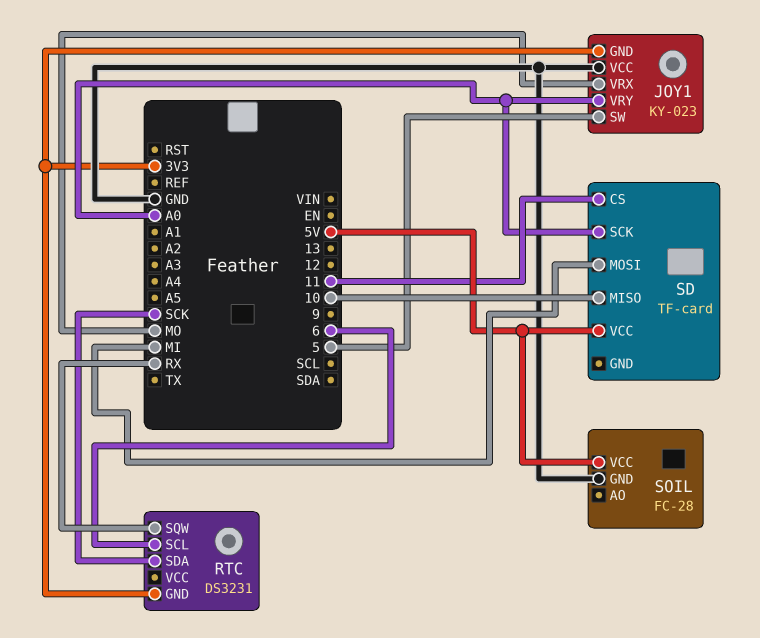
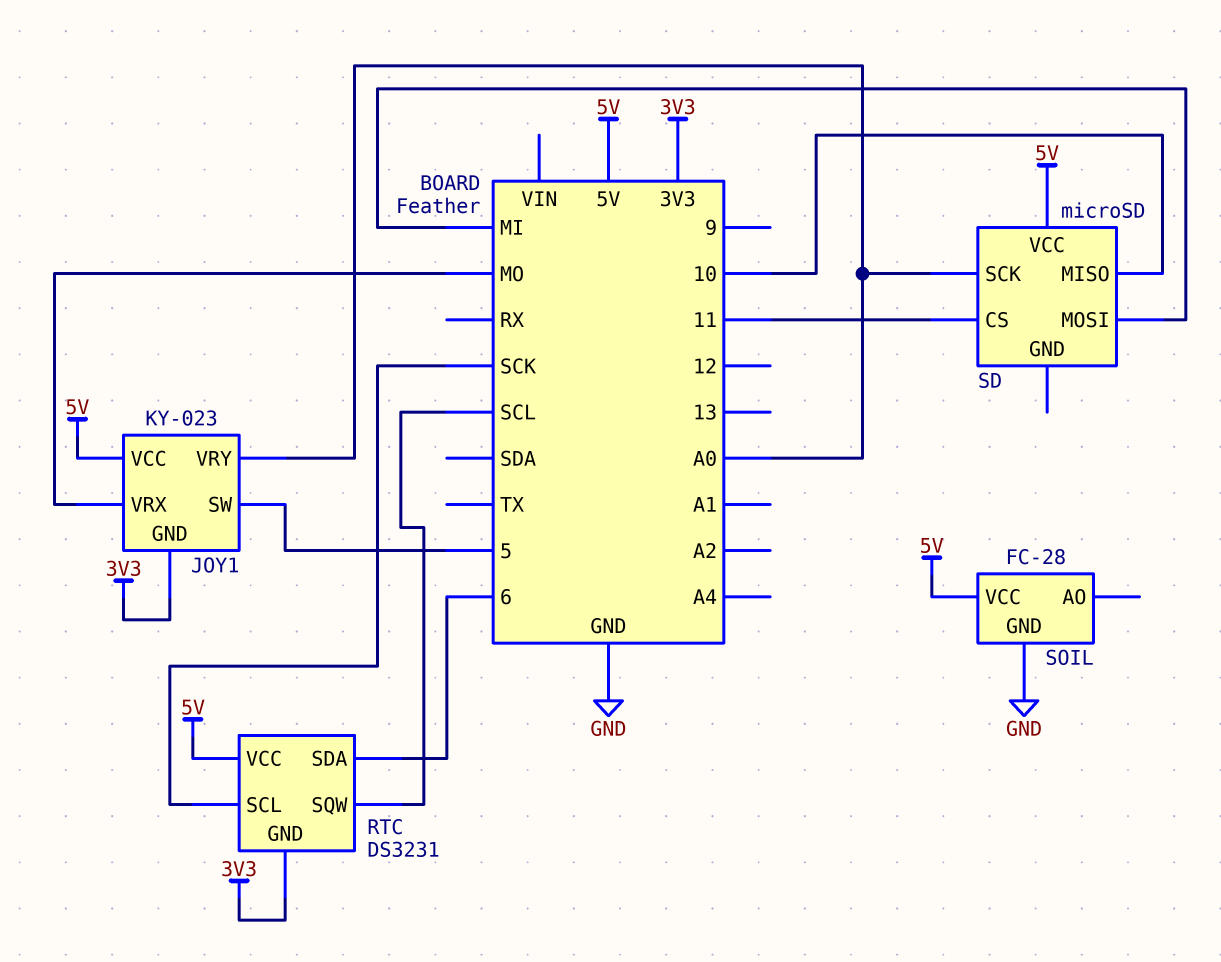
JOY1 pin VCC: GND -> 5V
RTC pin SCL: 6 -> SCK
RTC pin SDA: SCK -> 6
RTC pin SQW: RX -> SCL
RTC pin VCC: none -> 5V
SD: TF-card -> microSD

